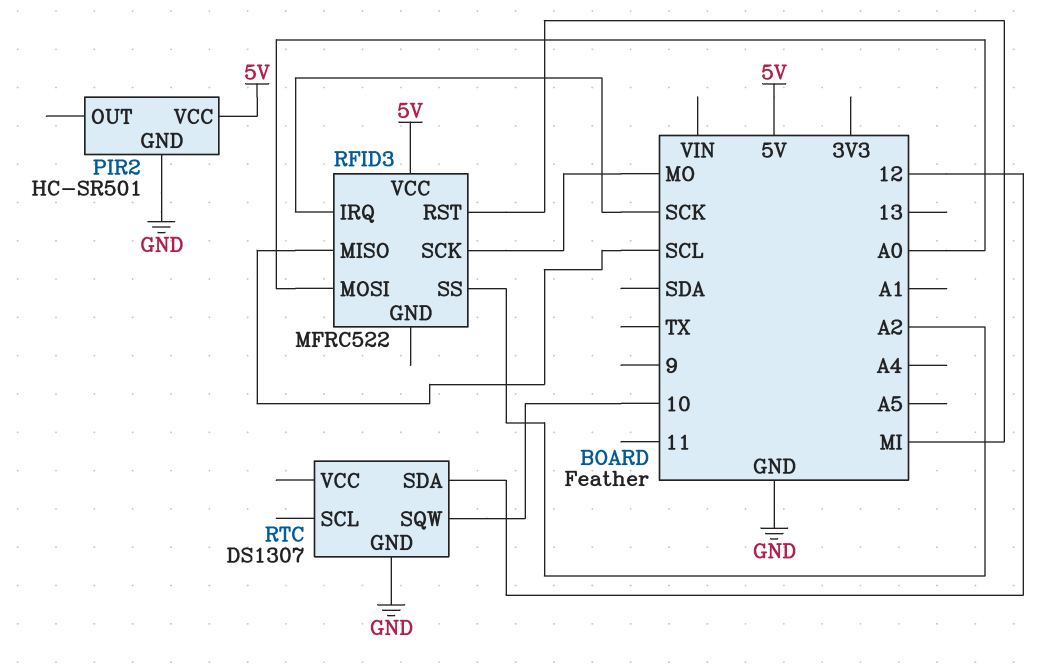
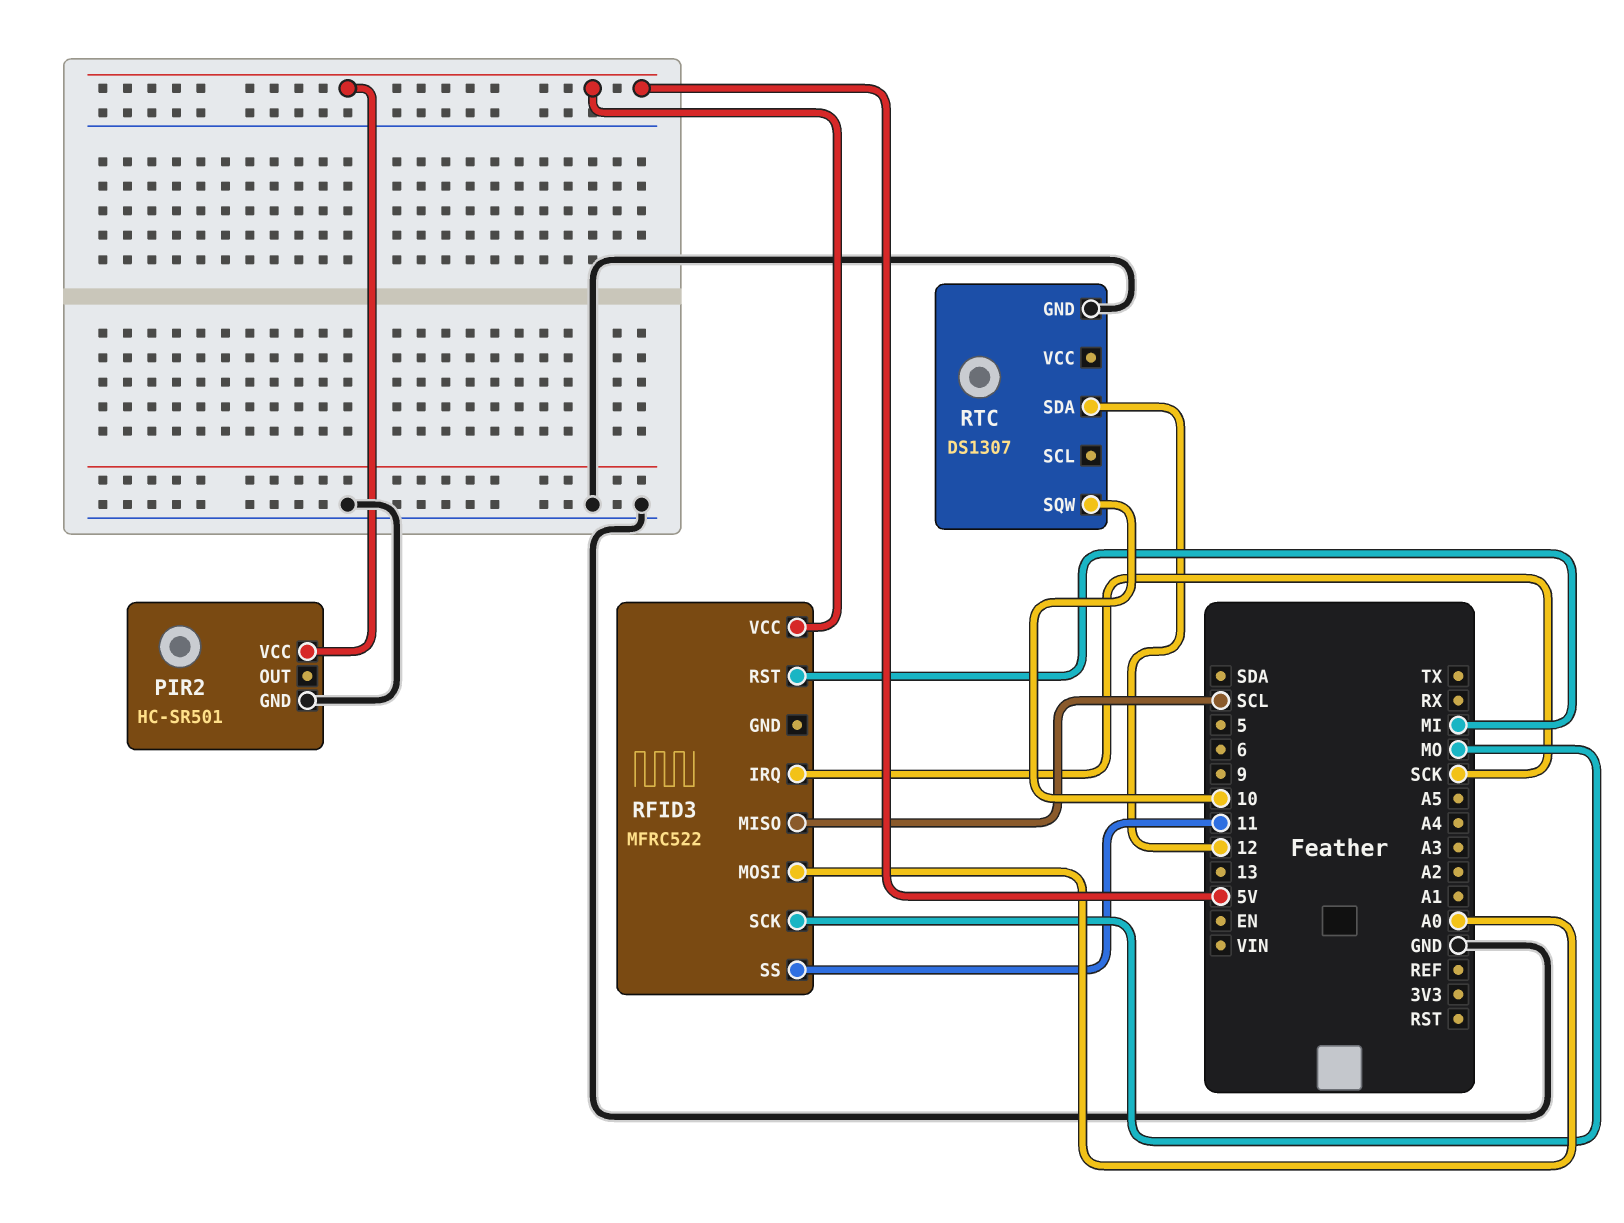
RFID3 pin SS: A2 -> 11

